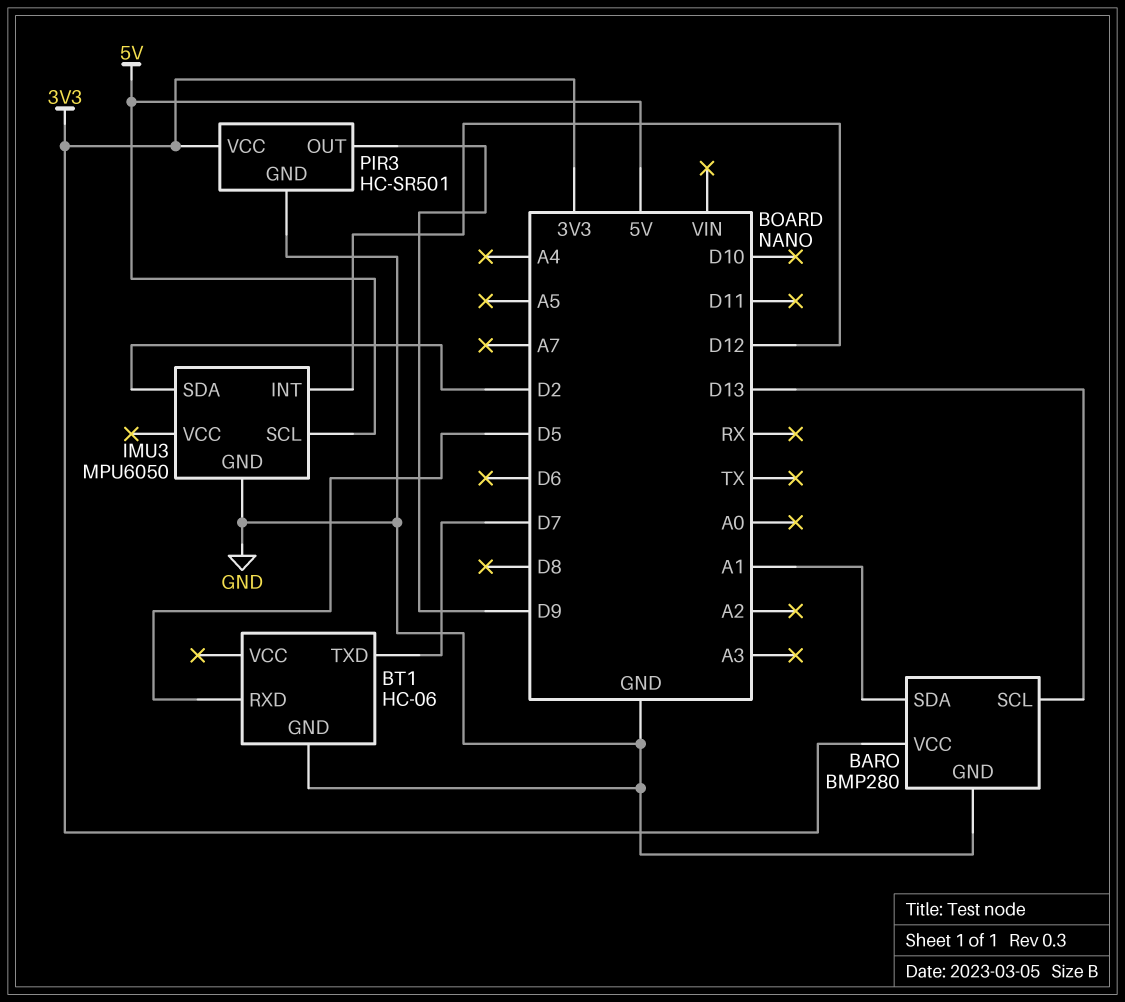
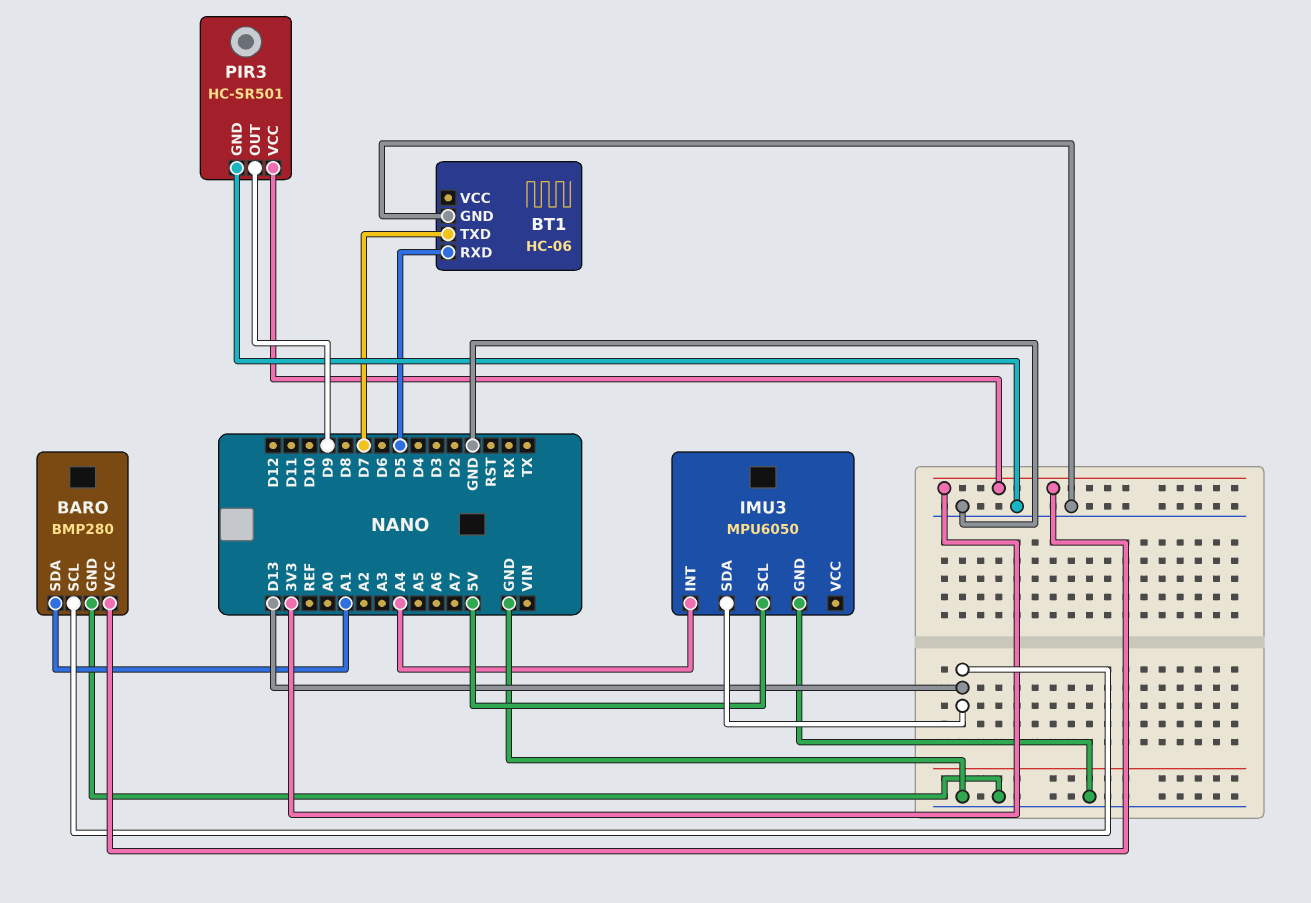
IMU3 pin INT: D12 -> A4
IMU3 pin SDA: D2 -> D13

